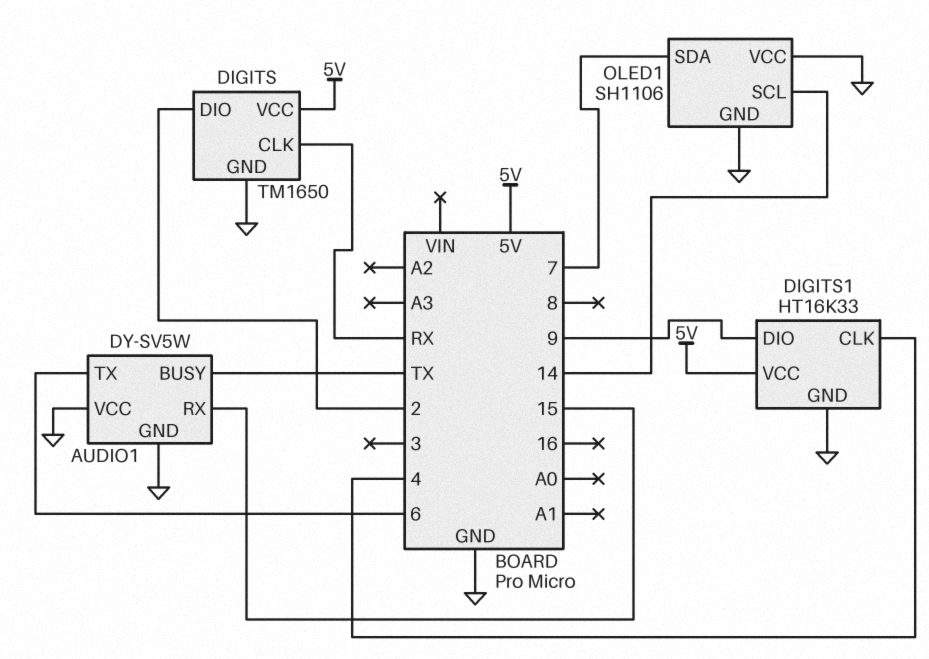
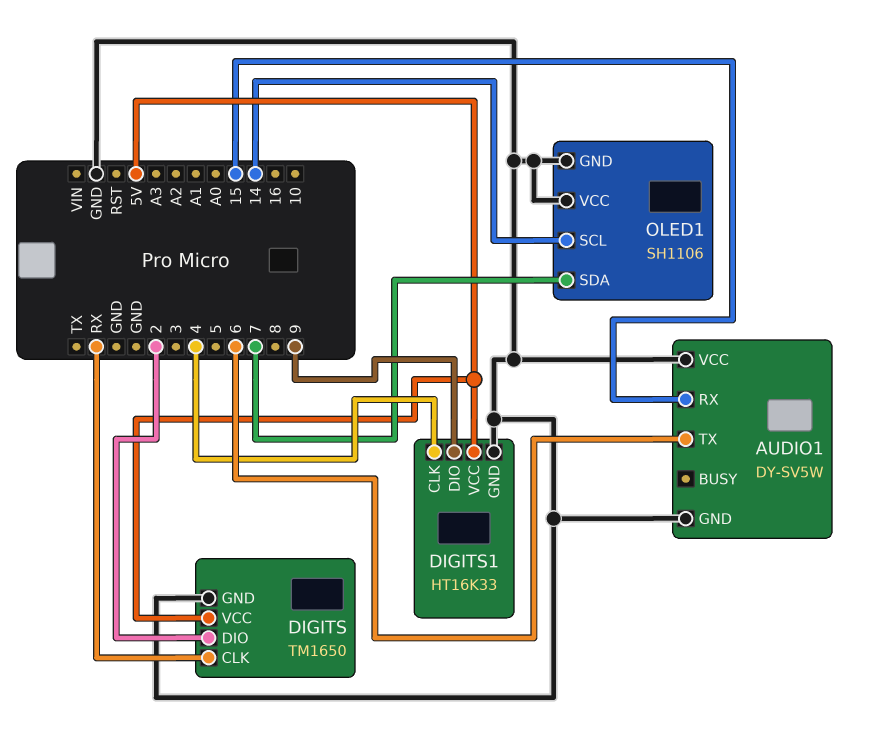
AUDIO1 pin BUSY: TX -> none

